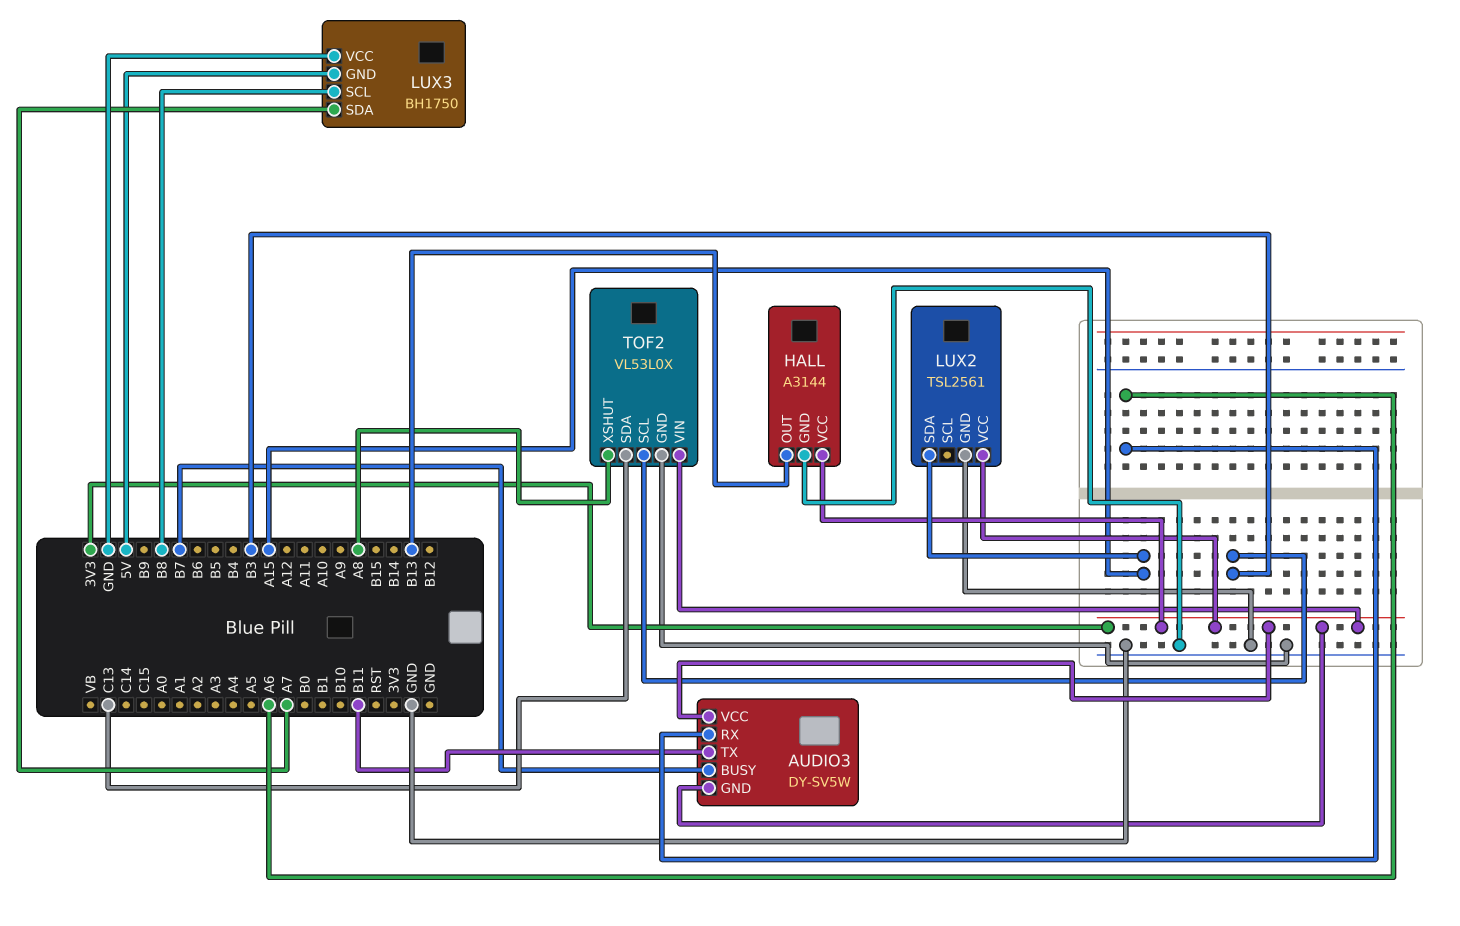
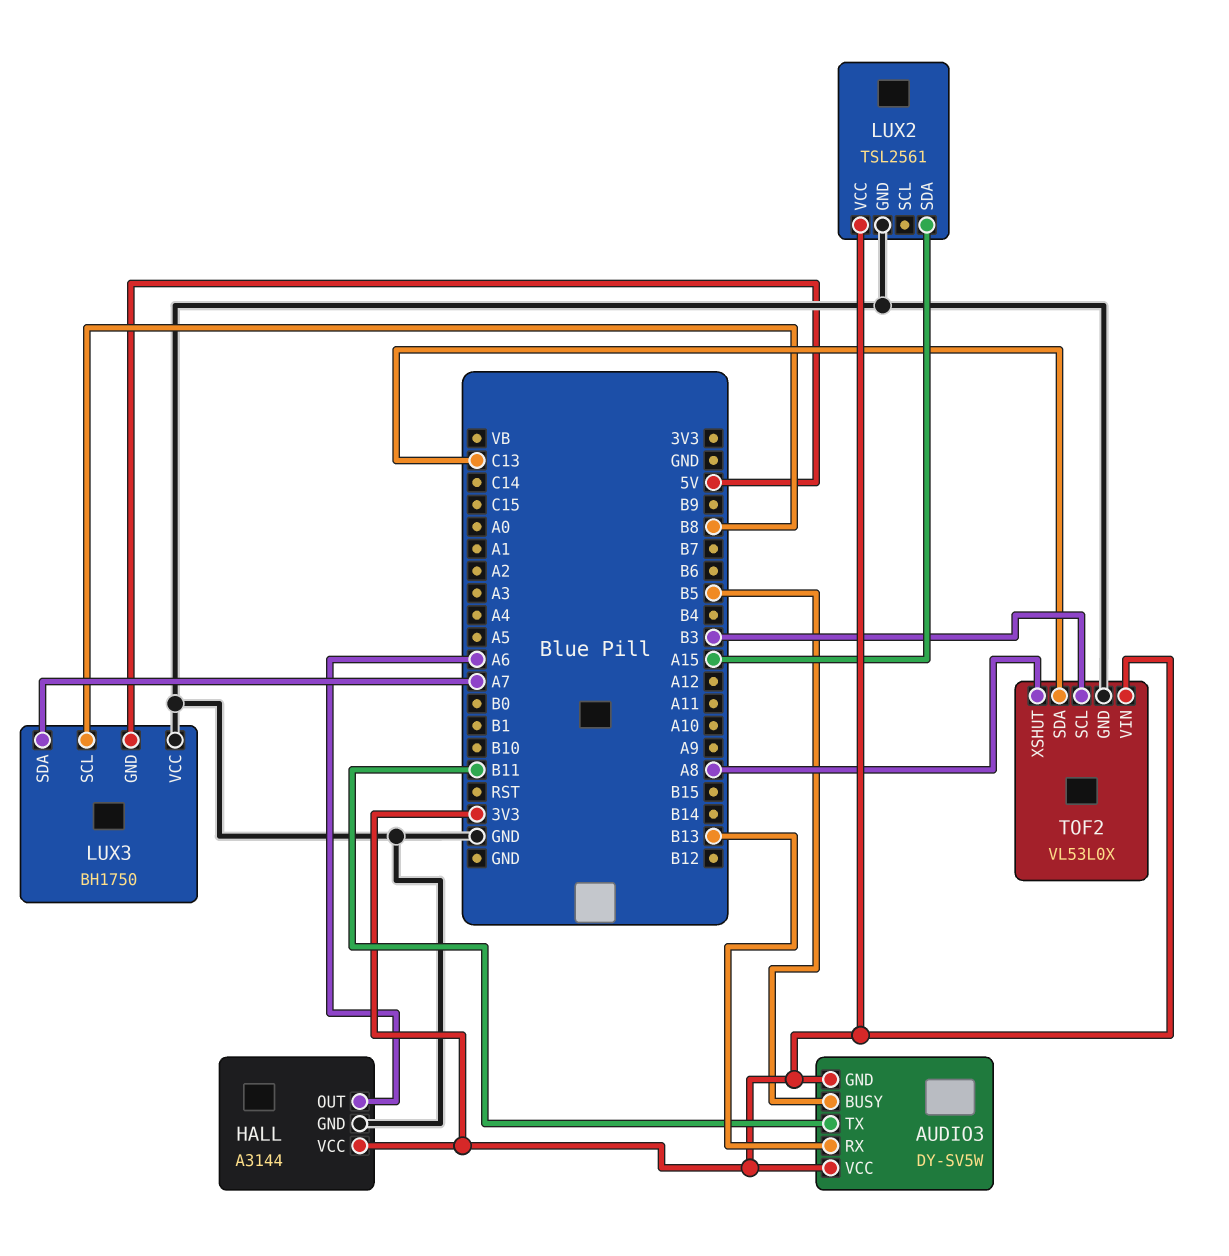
AUDIO3 pin BUSY: B7 -> B5
AUDIO3 pin RX: A6 -> B13
HALL pin OUT: B13 -> A6

